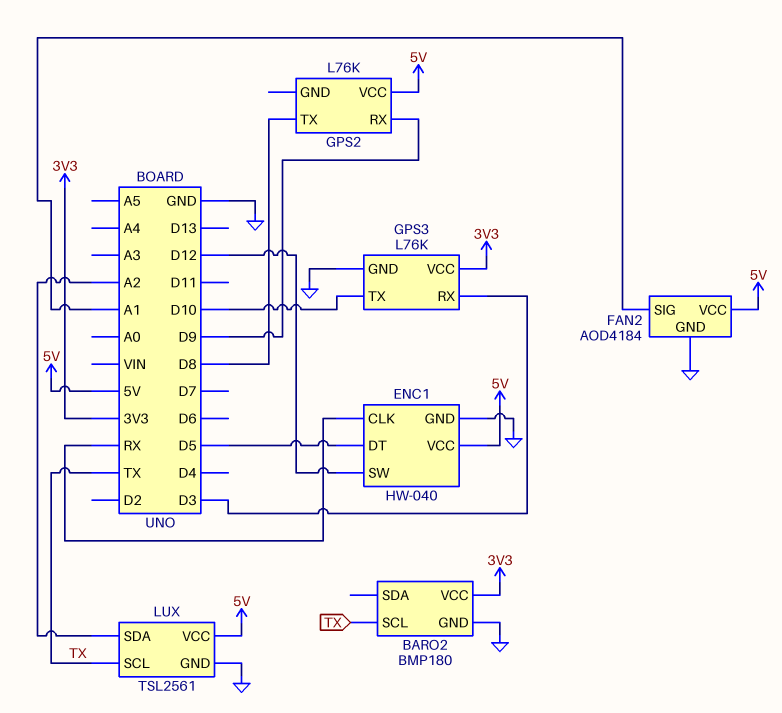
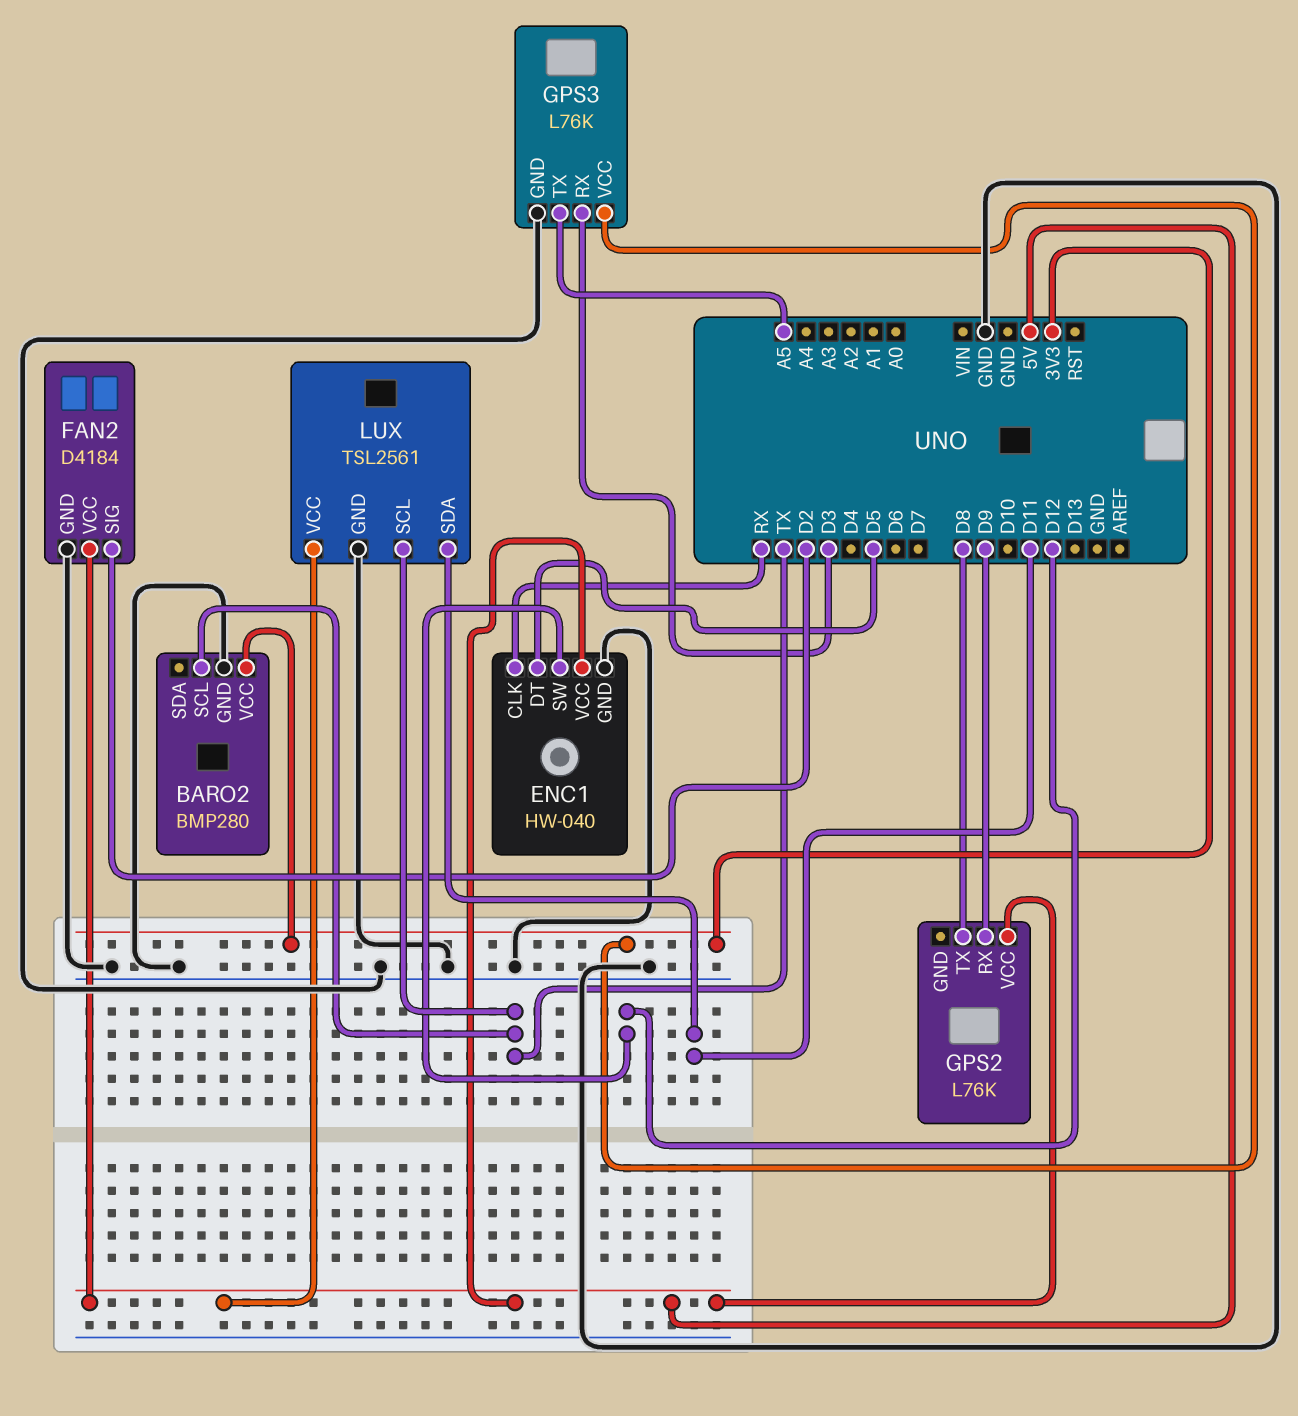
BARO2: BMP180 -> BMP280
FAN2: AOD4184 -> D4184
FAN2 pin SIG: A1 -> D2
GPS3 pin TX: D10 -> A5
LUX pin SDA: A2 -> D11

